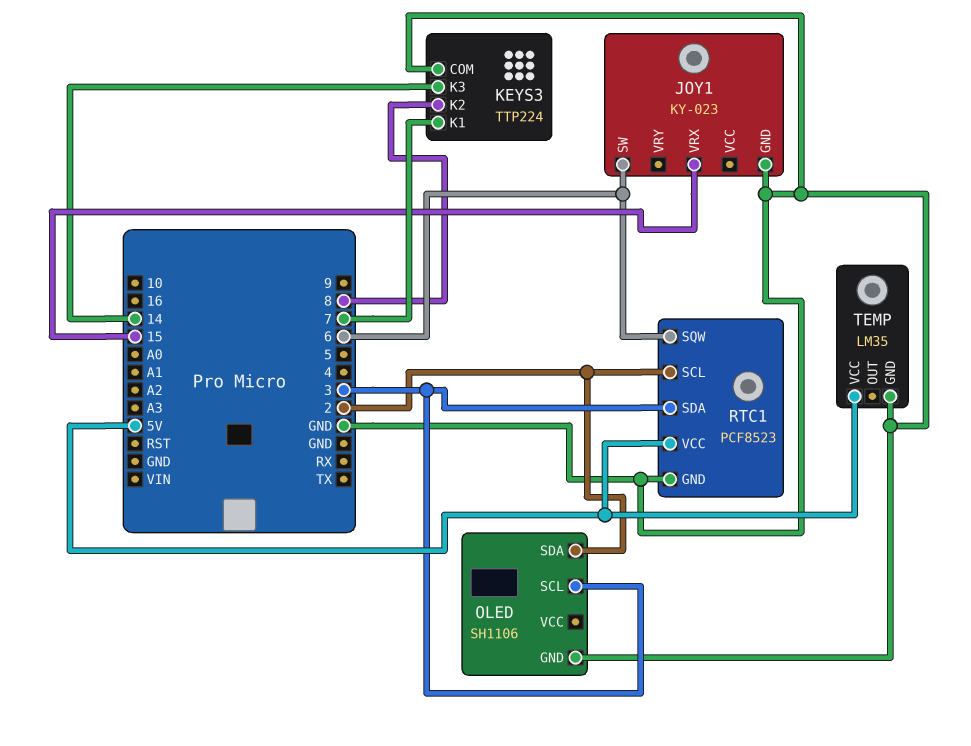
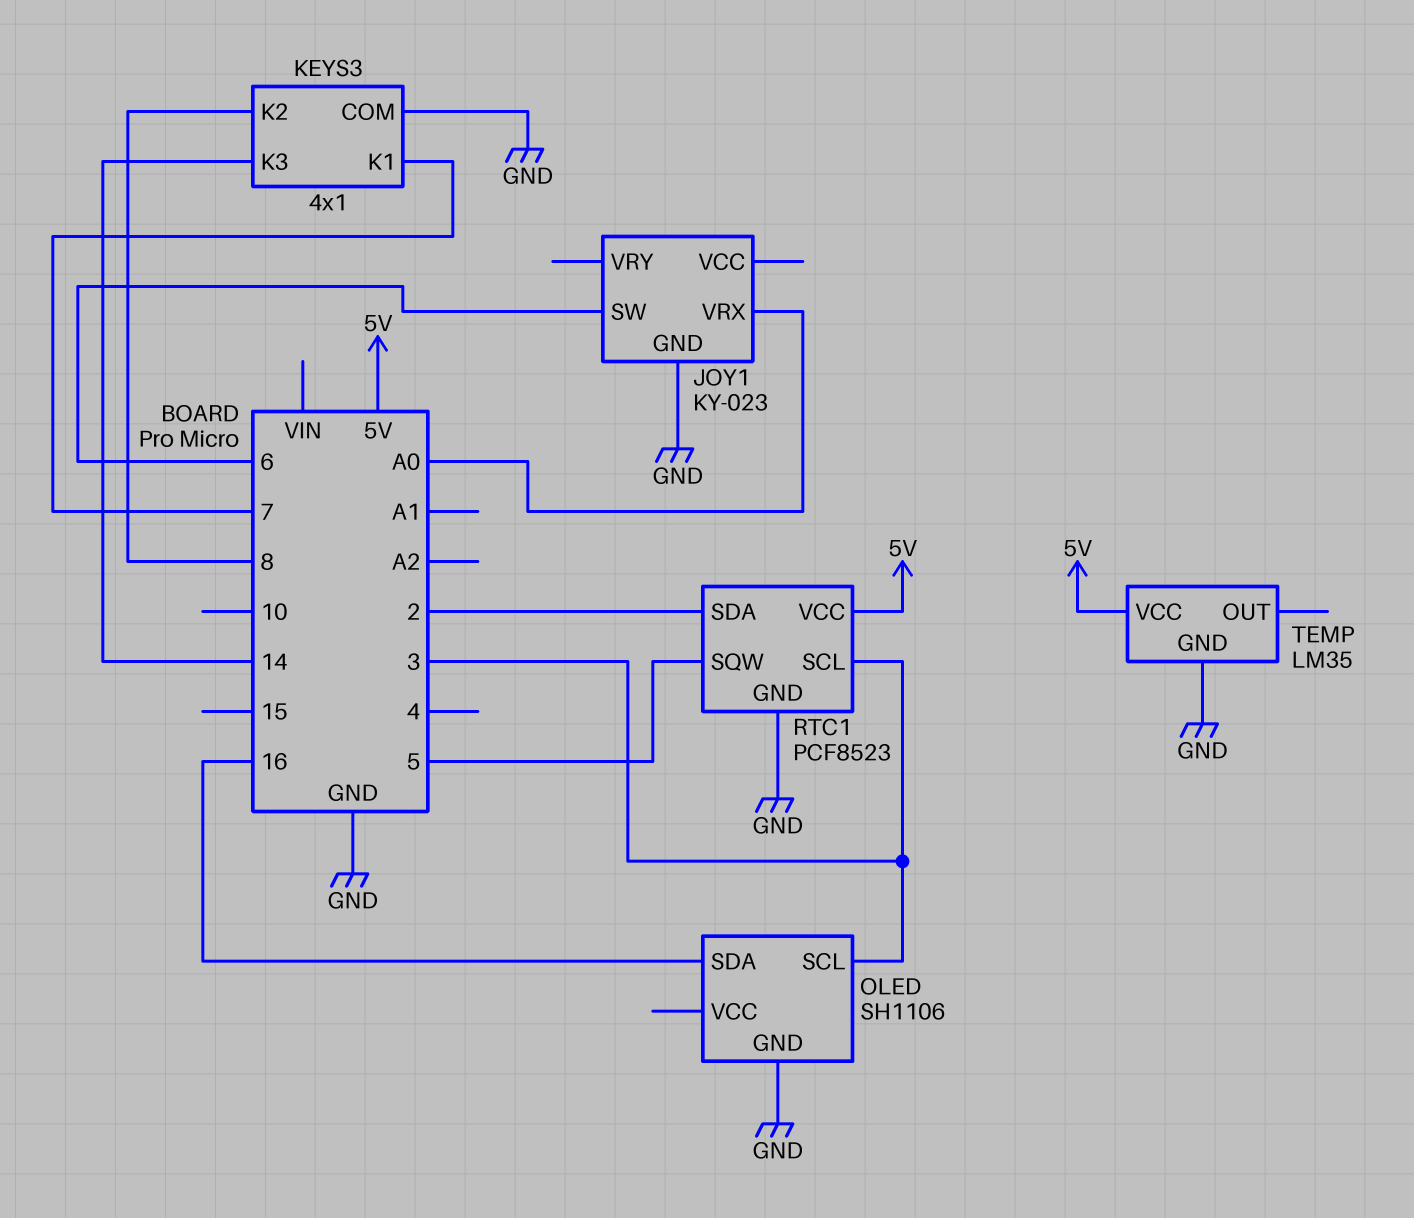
JOY1 pin VRX: 15 -> A0
KEYS3: TTP224 -> 4x1
OLED pin SDA: 2 -> 16
RTC1 pin SCL: 2 -> 3
RTC1 pin SDA: 3 -> 2
RTC1 pin SQW: 6 -> 5

